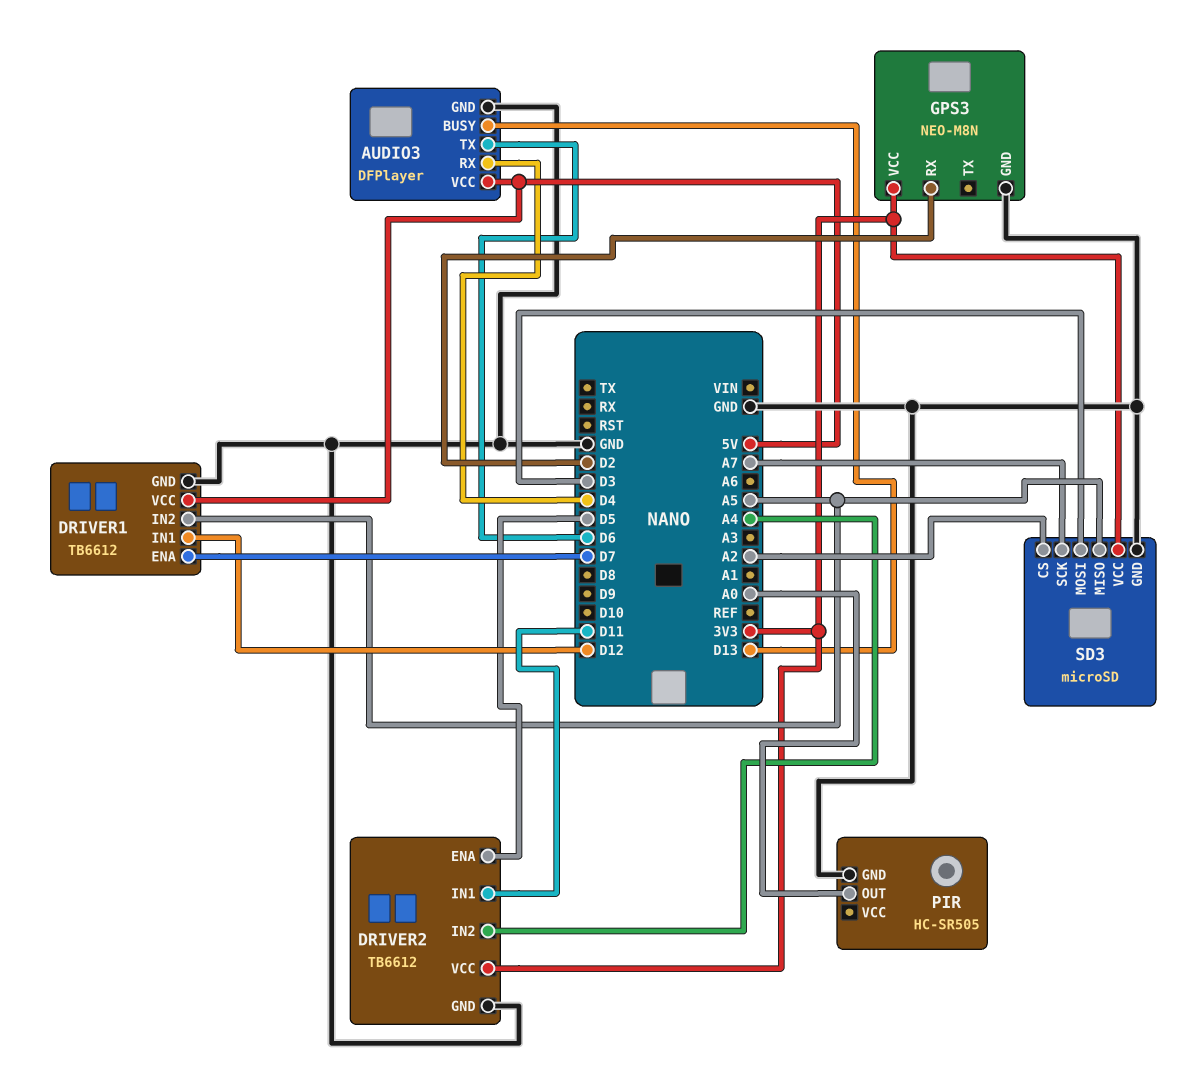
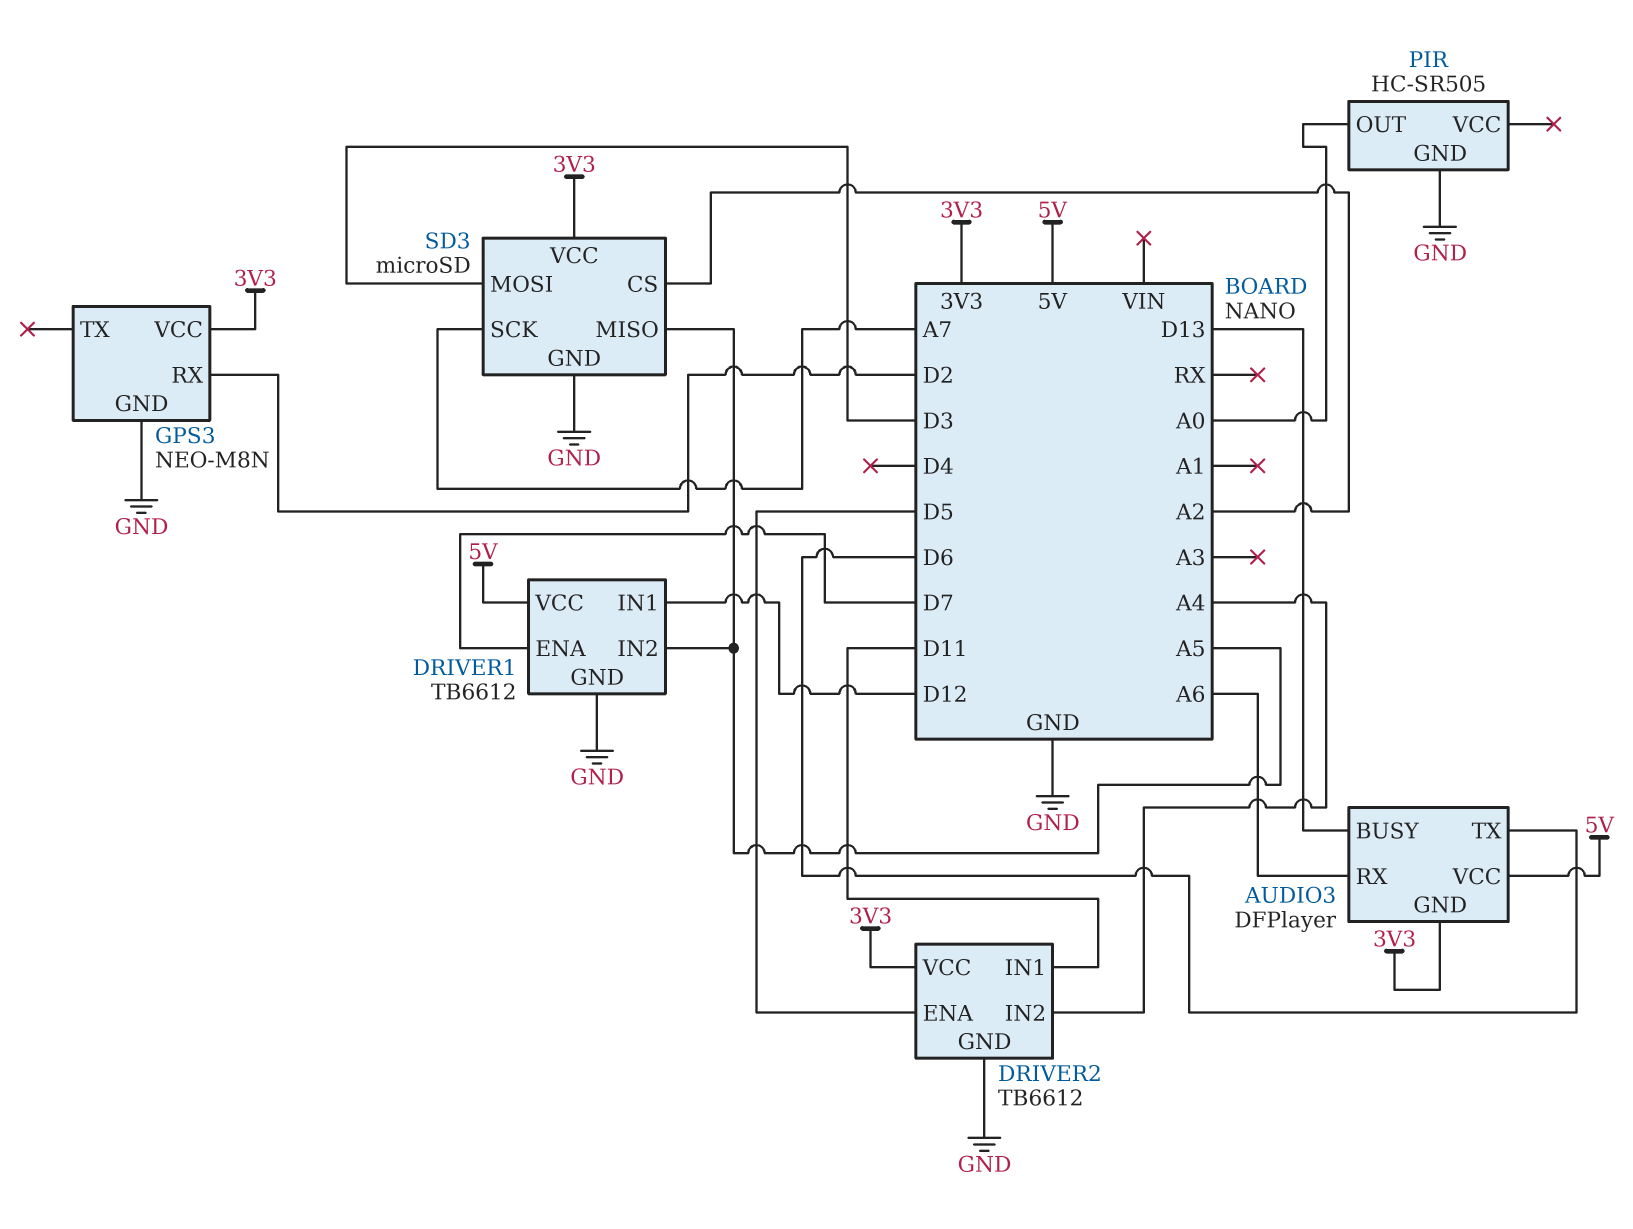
AUDIO3 pin GND: GND -> 3V3
AUDIO3 pin RX: D4 -> A6

